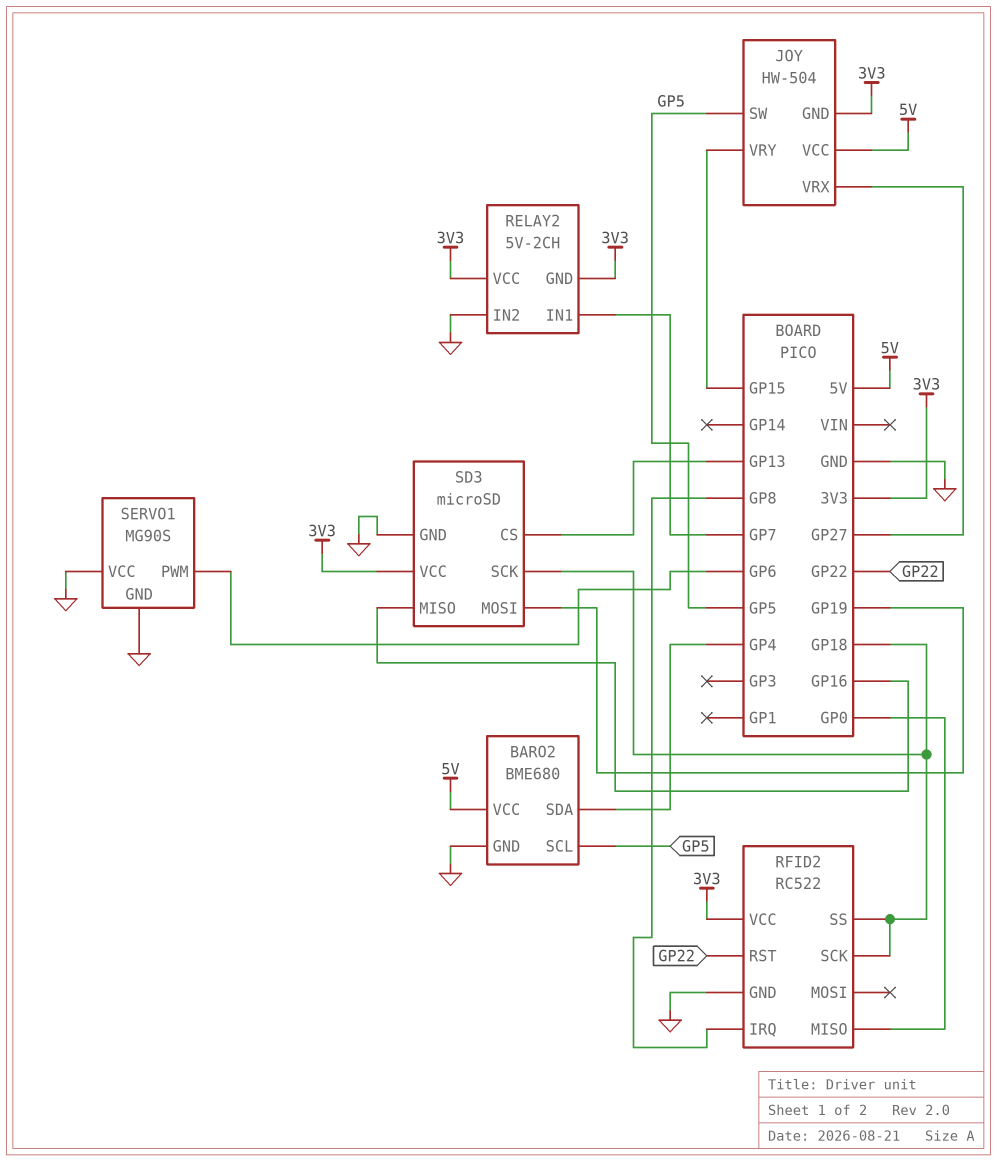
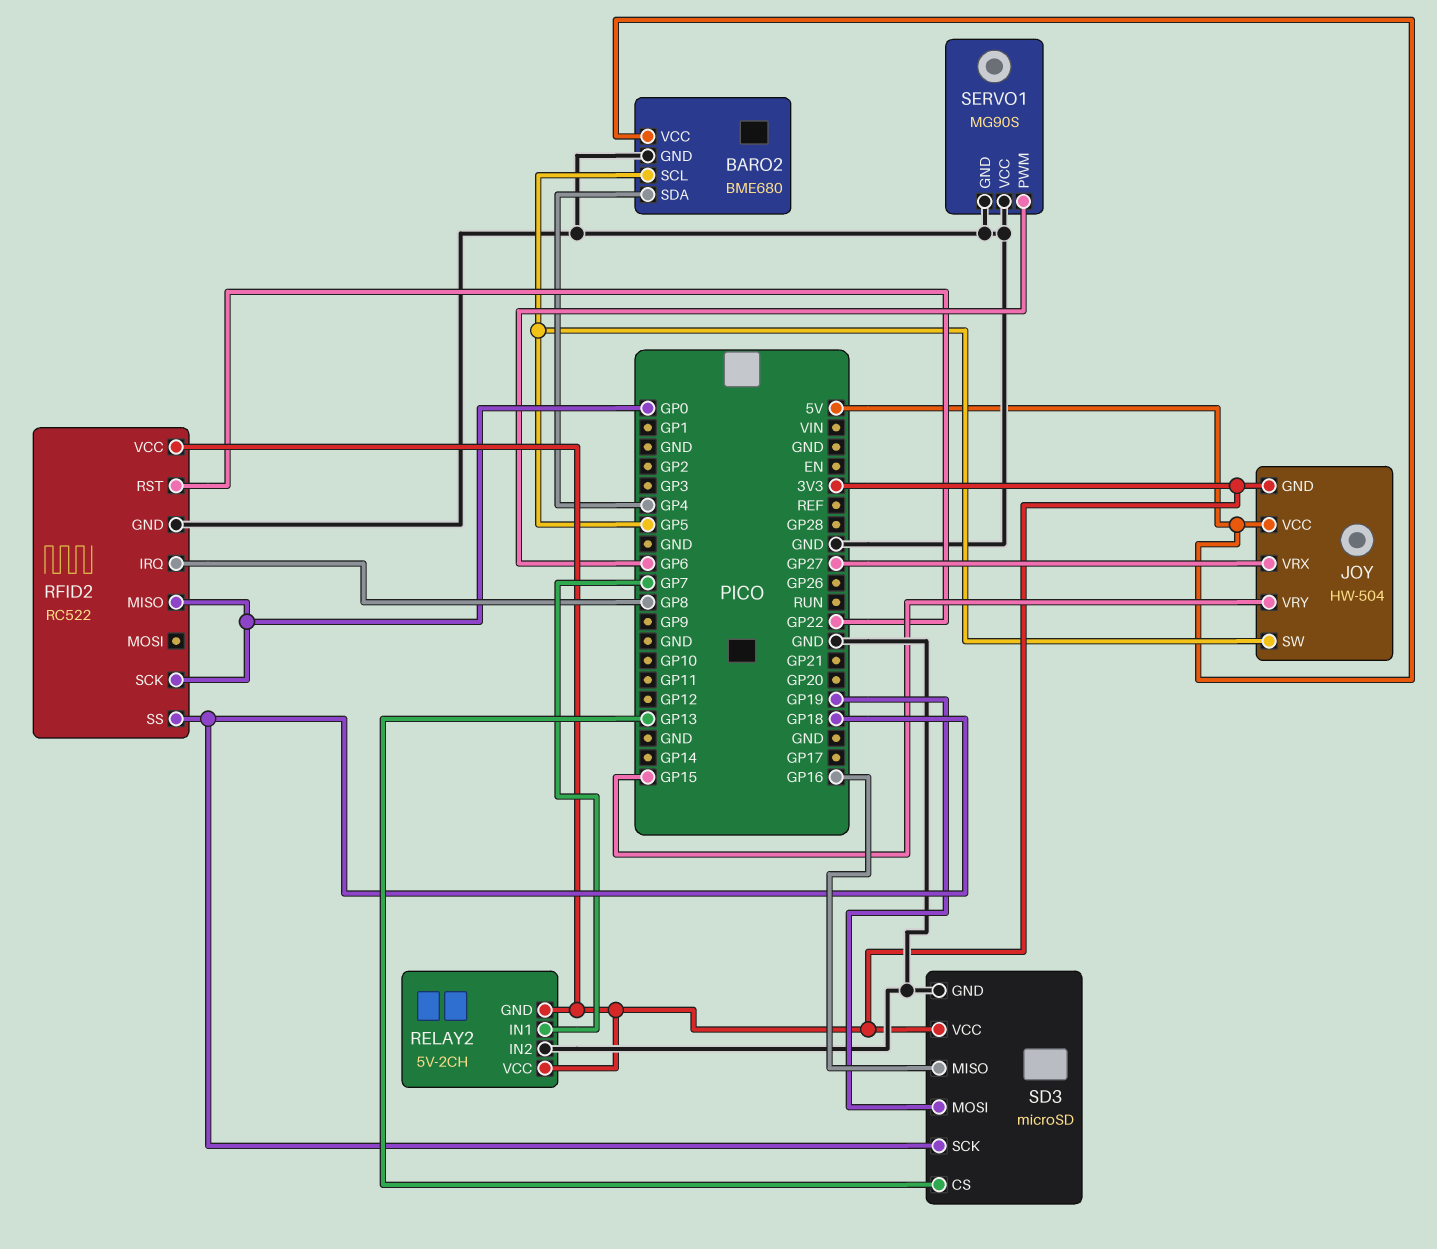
RFID2 pin SCK: GP18 -> GP0

